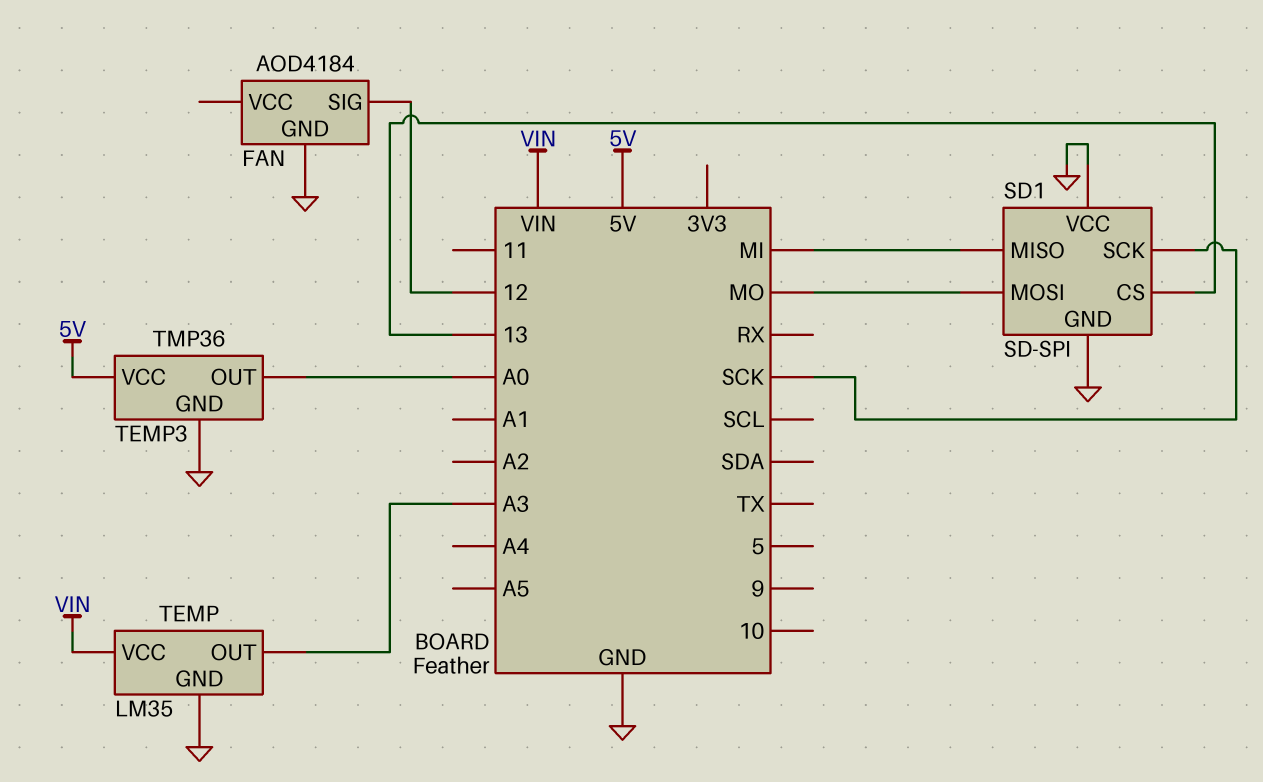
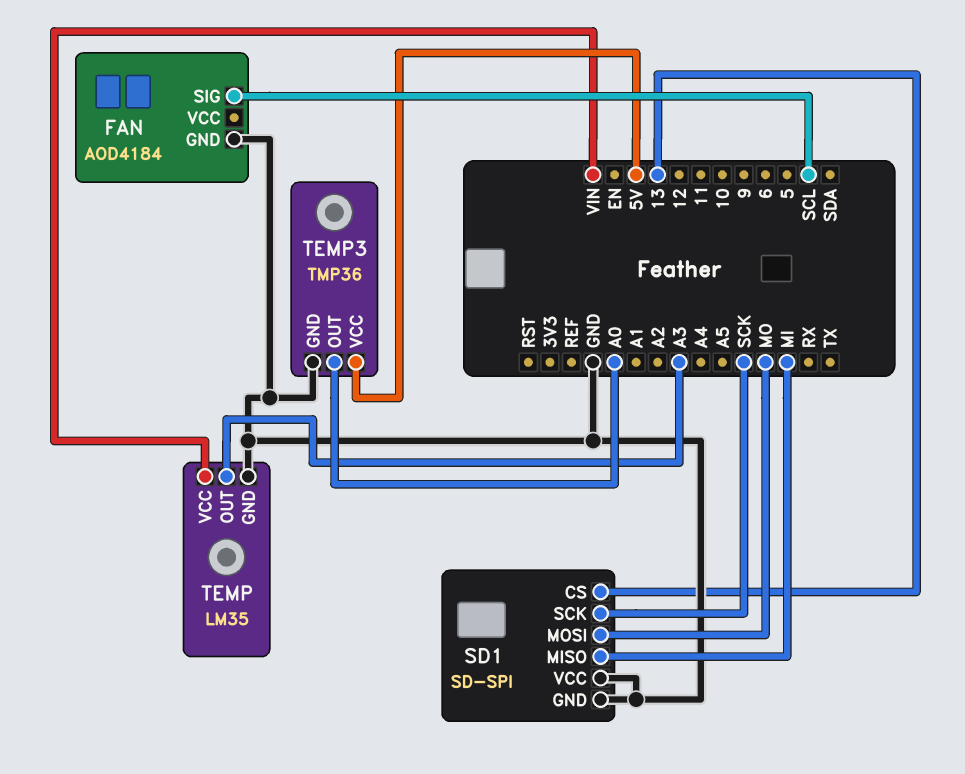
FAN pin SIG: 12 -> SCL

